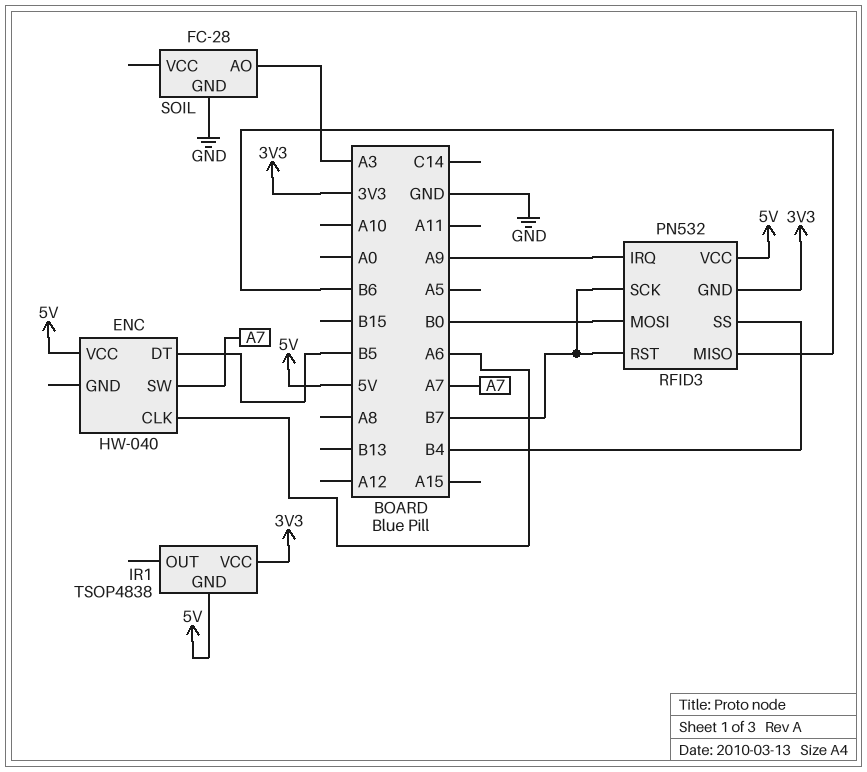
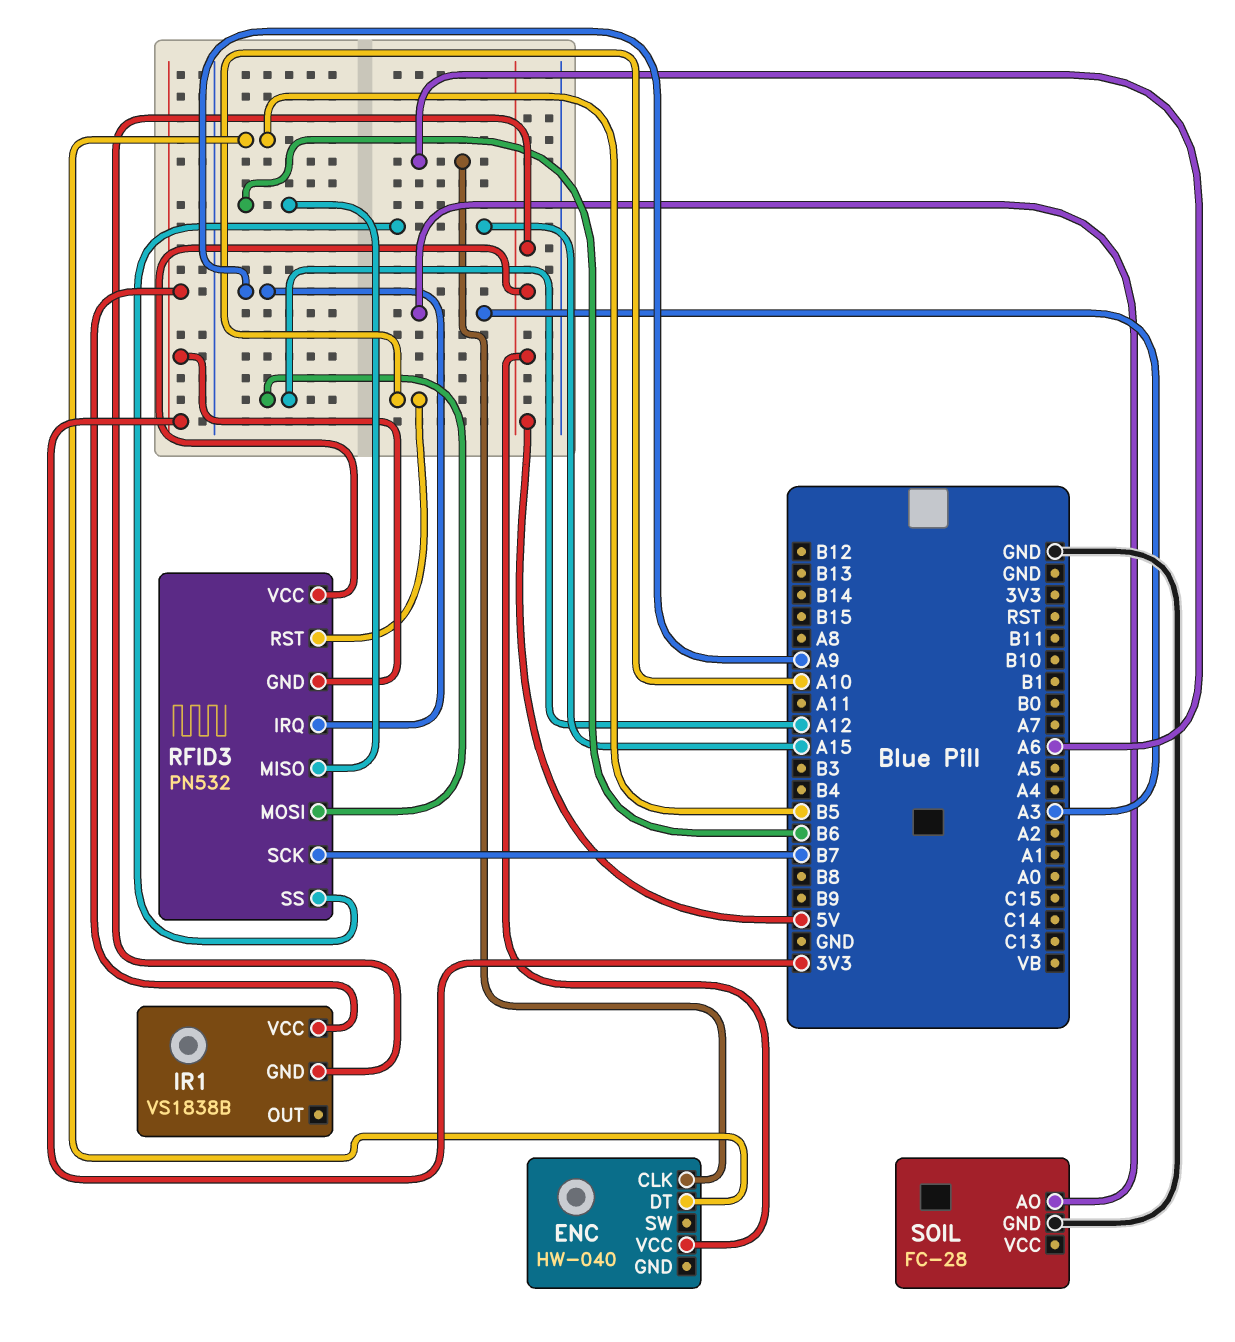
ENC pin SW: A7 -> none
IR1: TSOP4838 -> VS1838B
RFID3 pin MOSI: B0 -> A12
RFID3 pin RST: B7 -> A10
RFID3 pin SS: B4 -> A15

